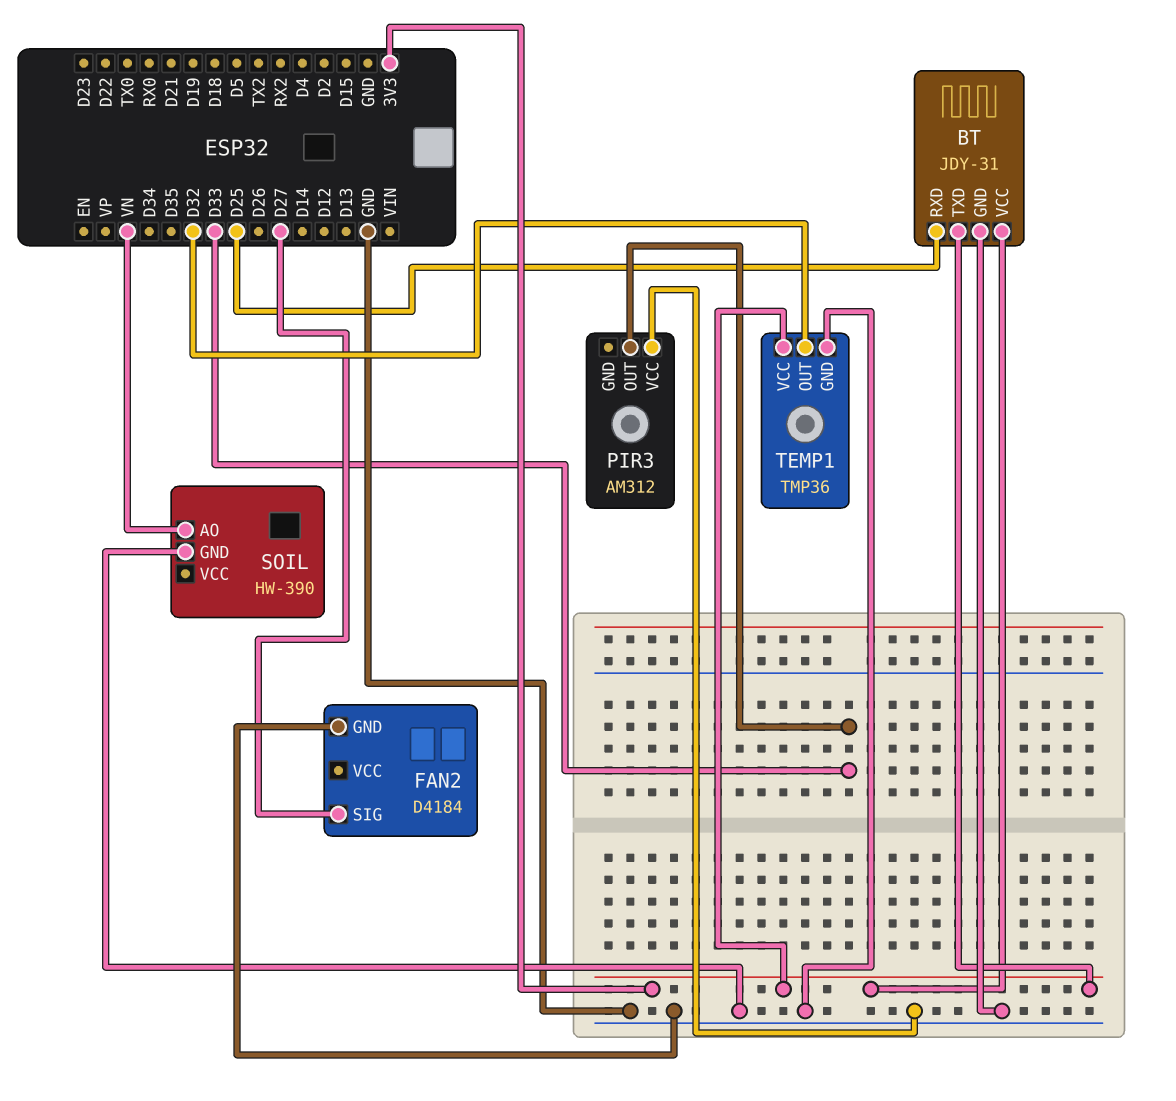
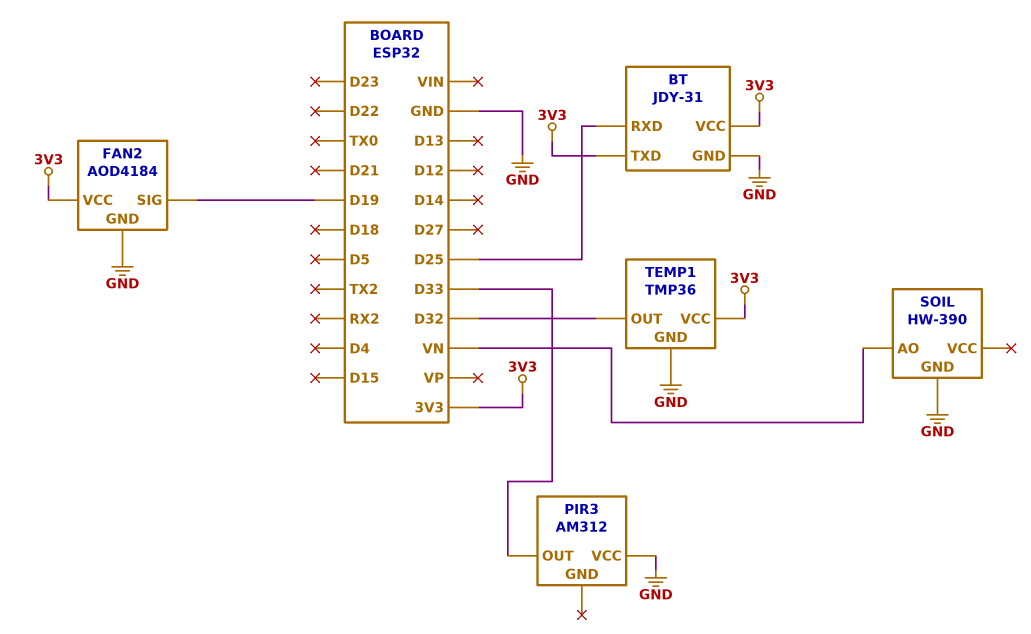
FAN2: D4184 -> AOD4184
FAN2 pin SIG: D27 -> D19
FAN2 pin VCC: none -> 3V3

